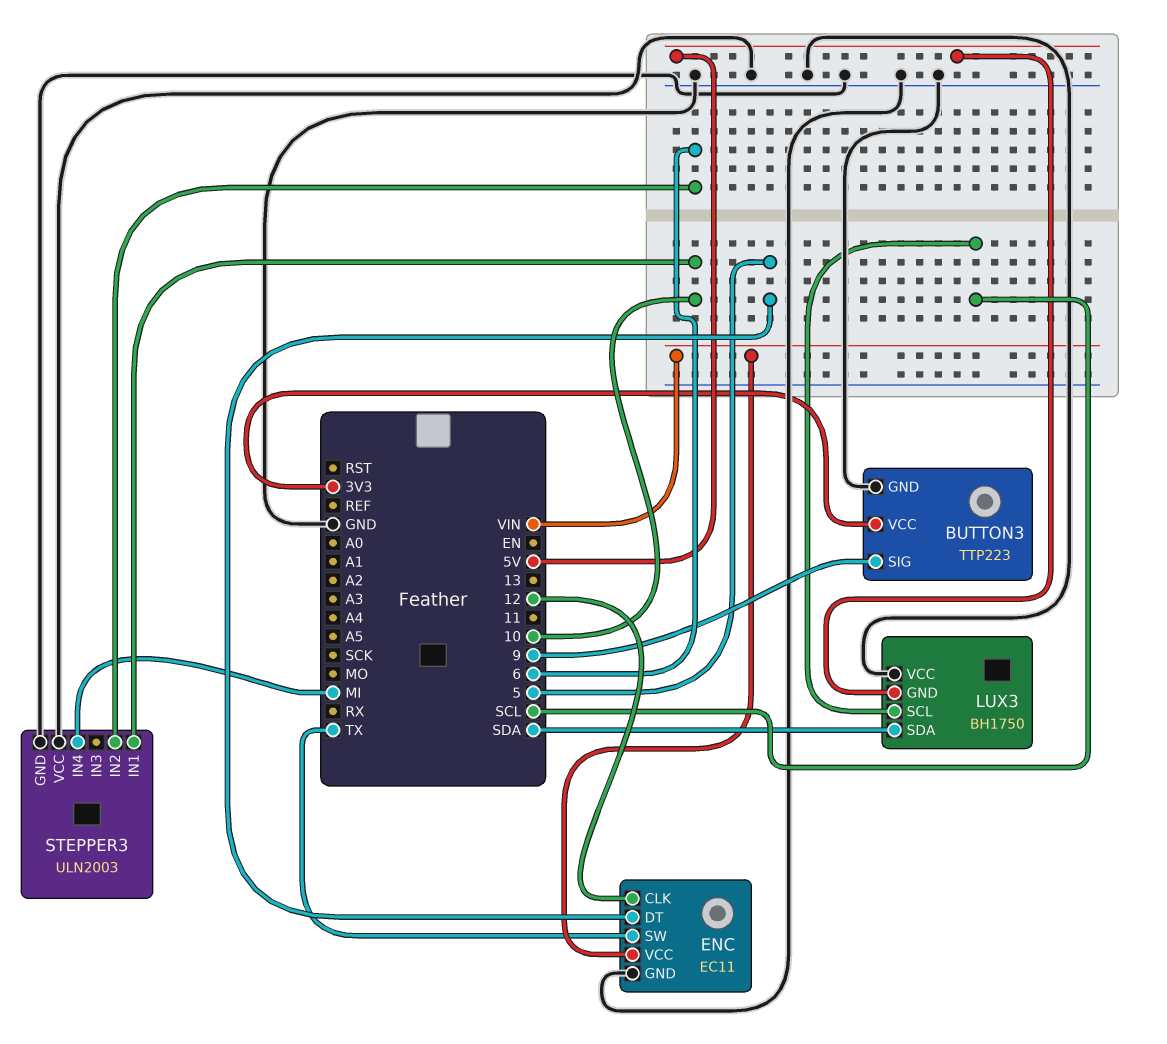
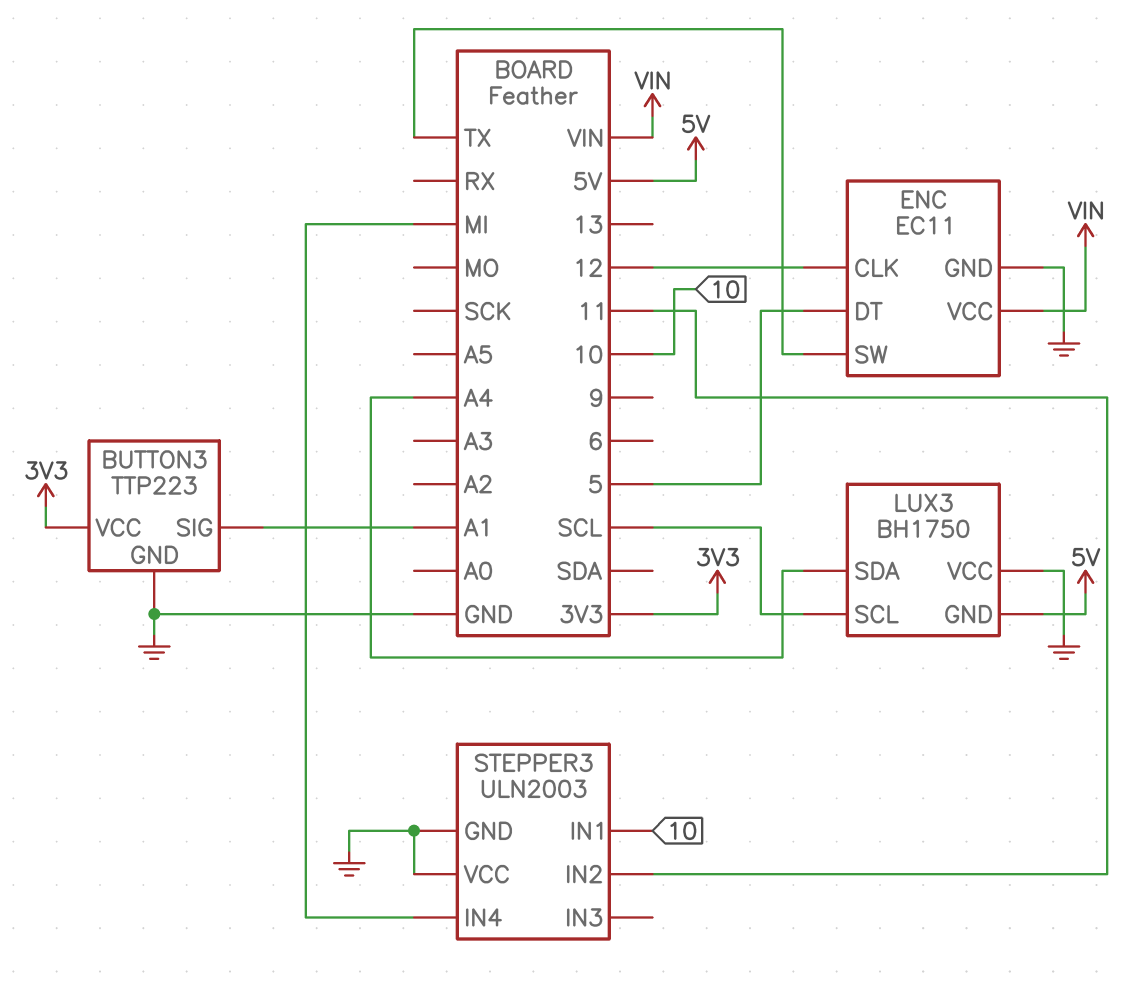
BUTTON3 pin SIG: 9 -> A1
LUX3 pin SDA: SDA -> A4
STEPPER3 pin IN2: 6 -> 11

